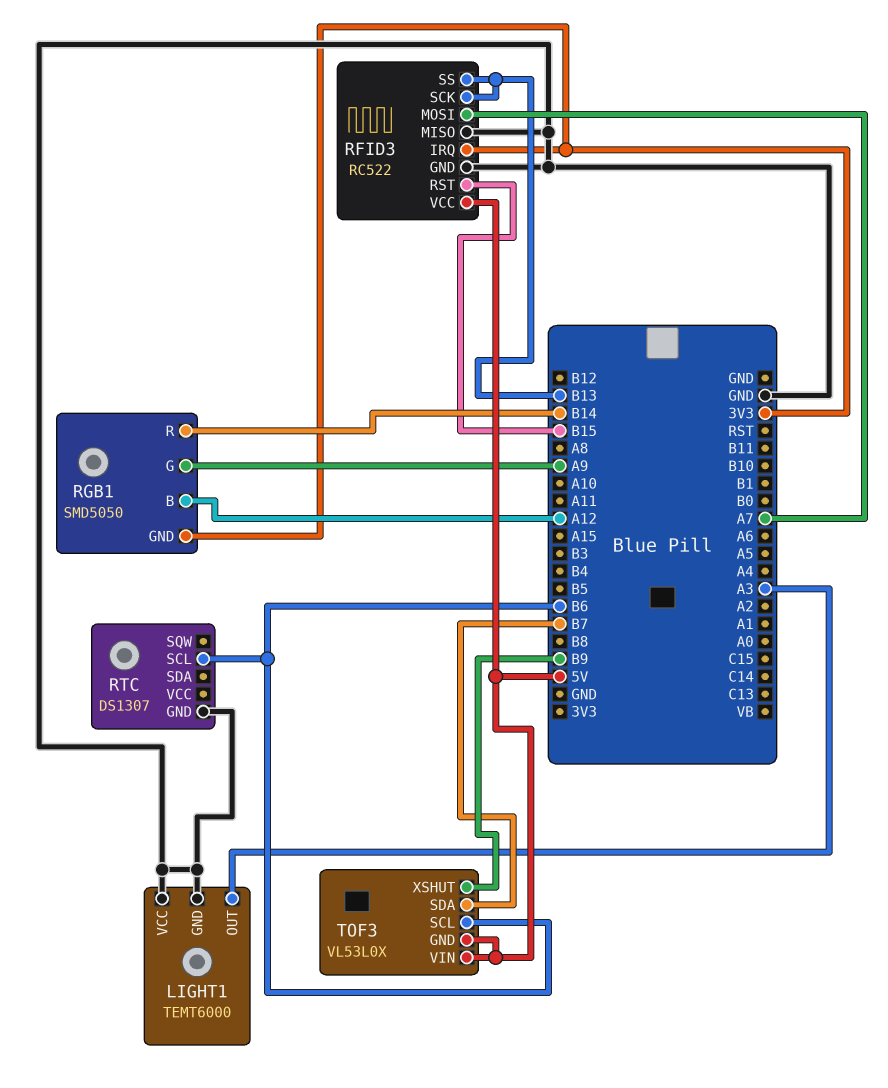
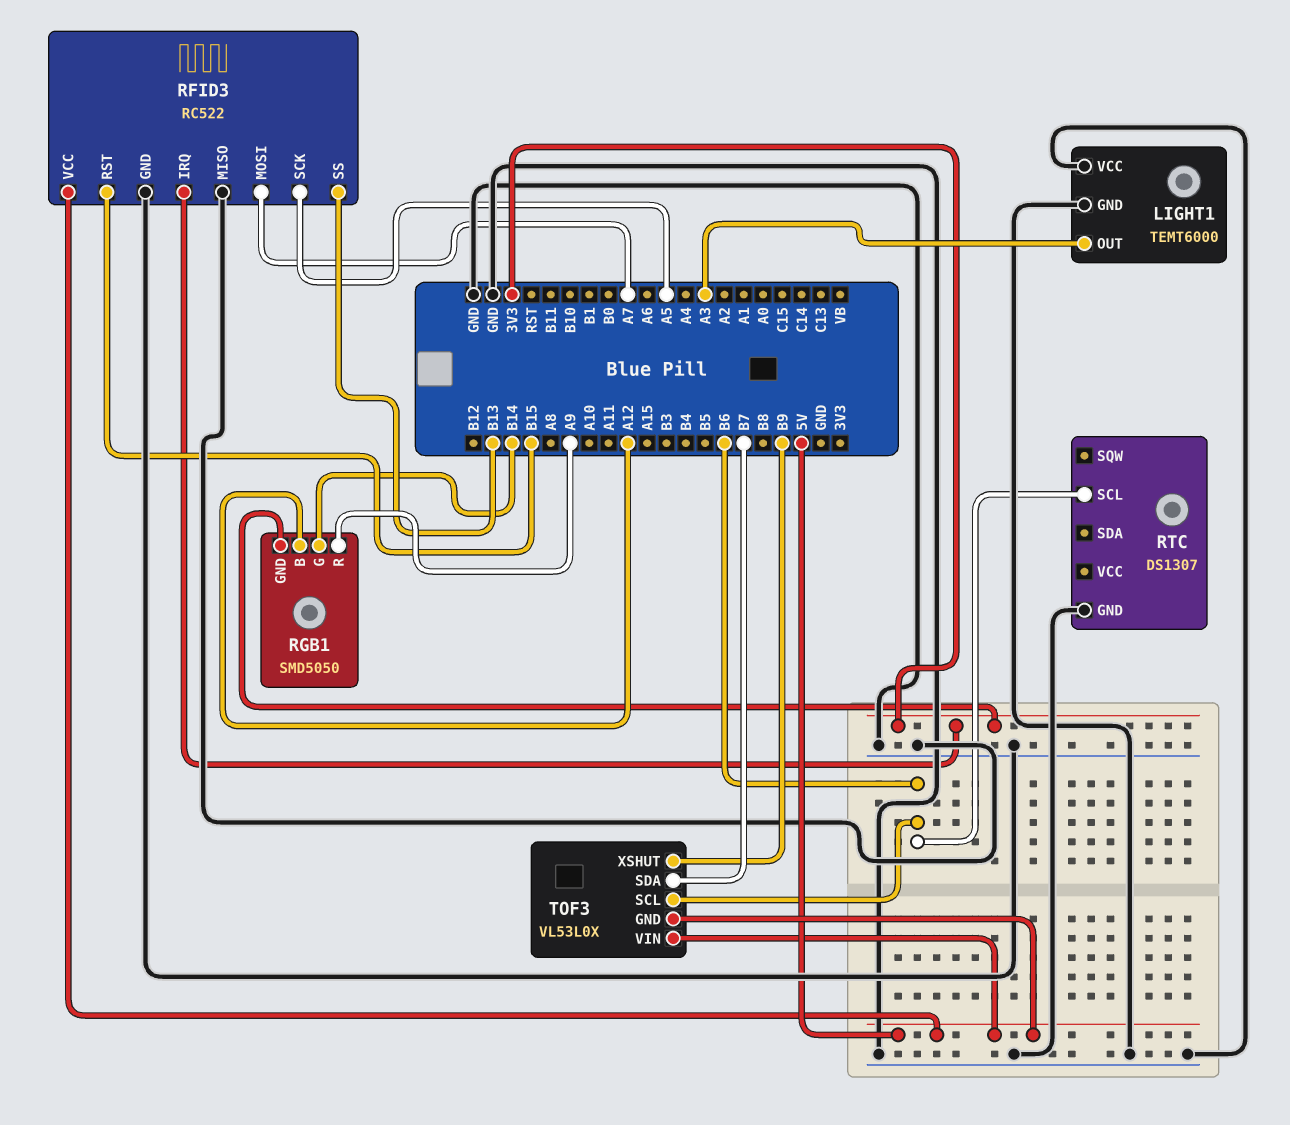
RFID3 pin SCK: B13 -> A5
RGB1 pin G: A9 -> B14
RGB1 pin R: B14 -> A9

